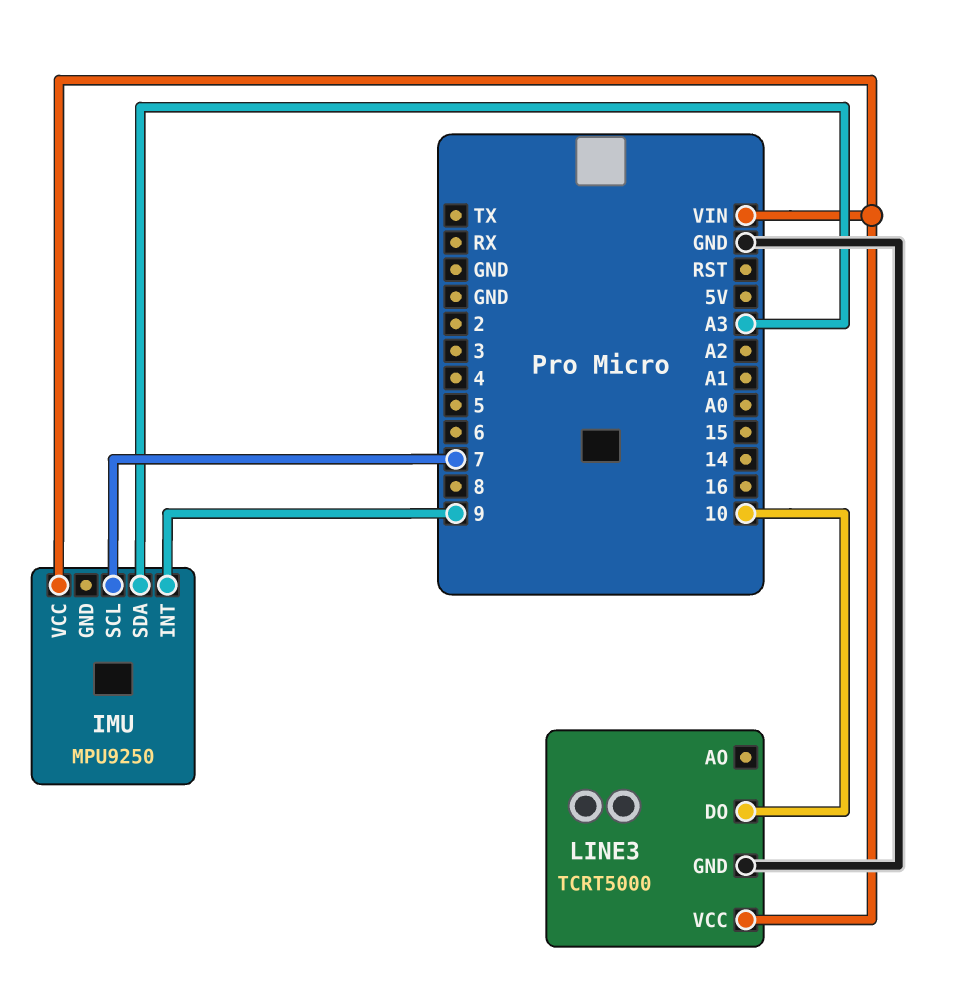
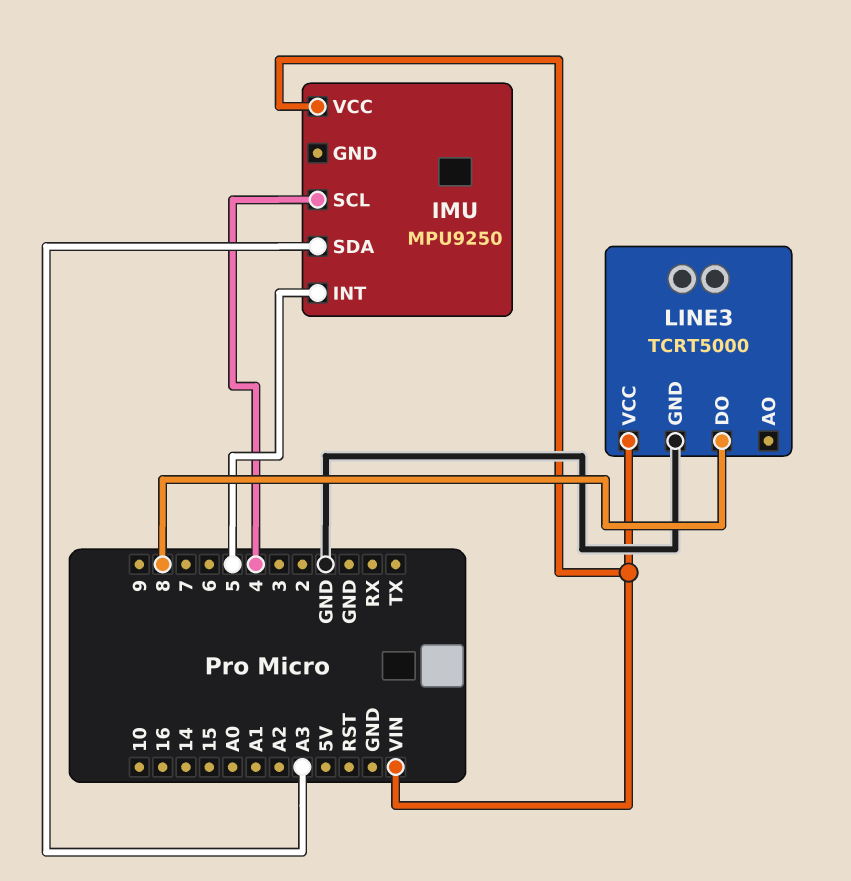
IMU pin INT: 9 -> 5
IMU pin SCL: 7 -> 4
LINE3 pin DO: 10 -> 8

